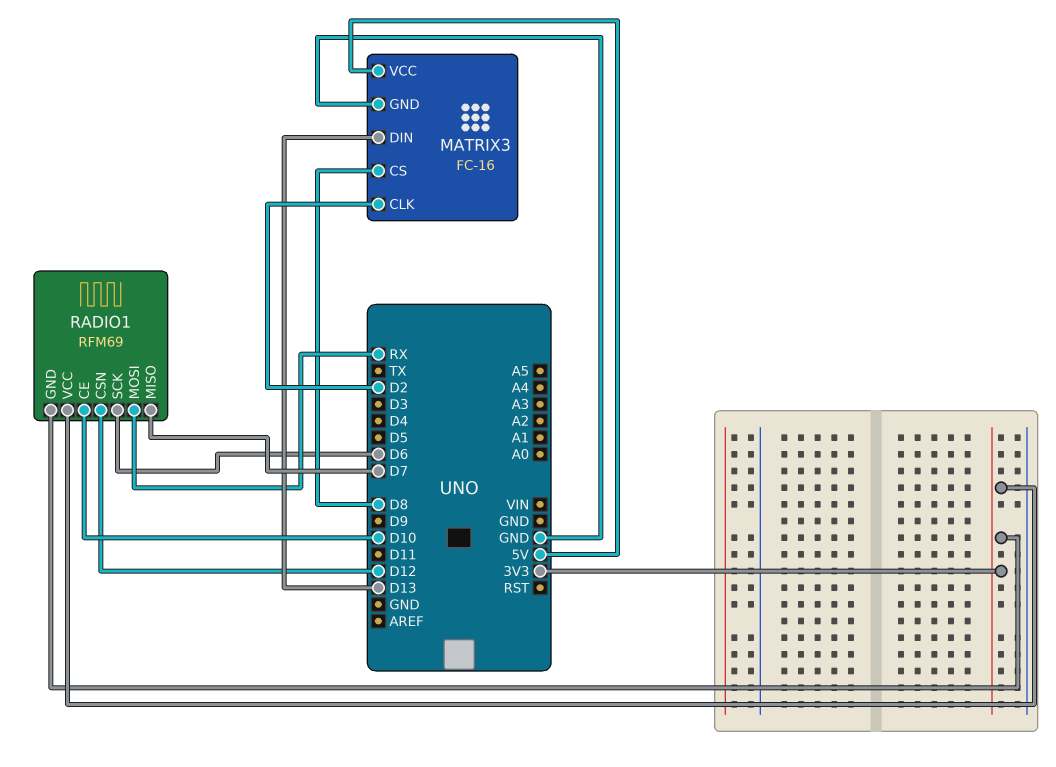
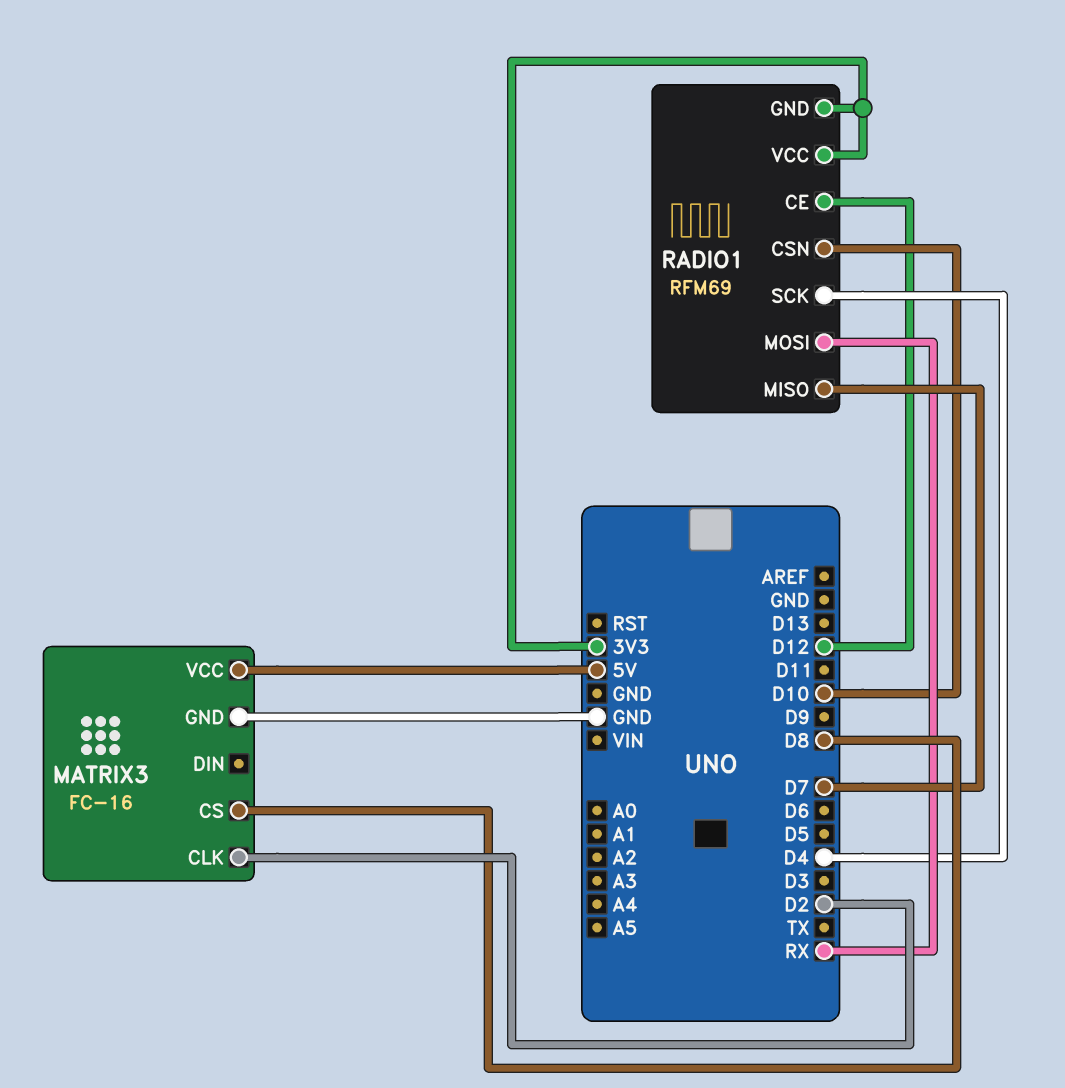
MATRIX3 pin DIN: D13 -> none
RADIO1 pin CE: D10 -> D12
RADIO1 pin CSN: D12 -> D10
RADIO1 pin SCK: D6 -> D4

